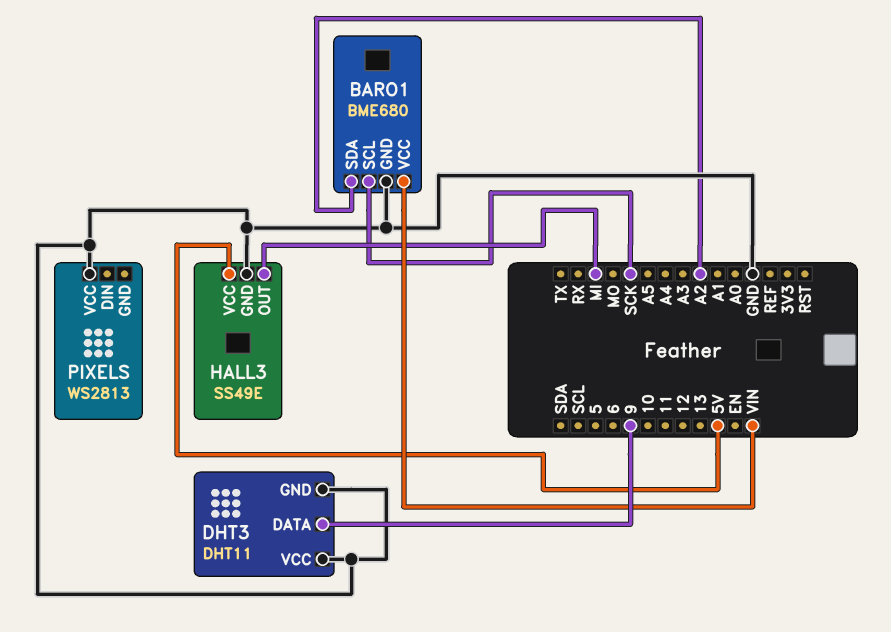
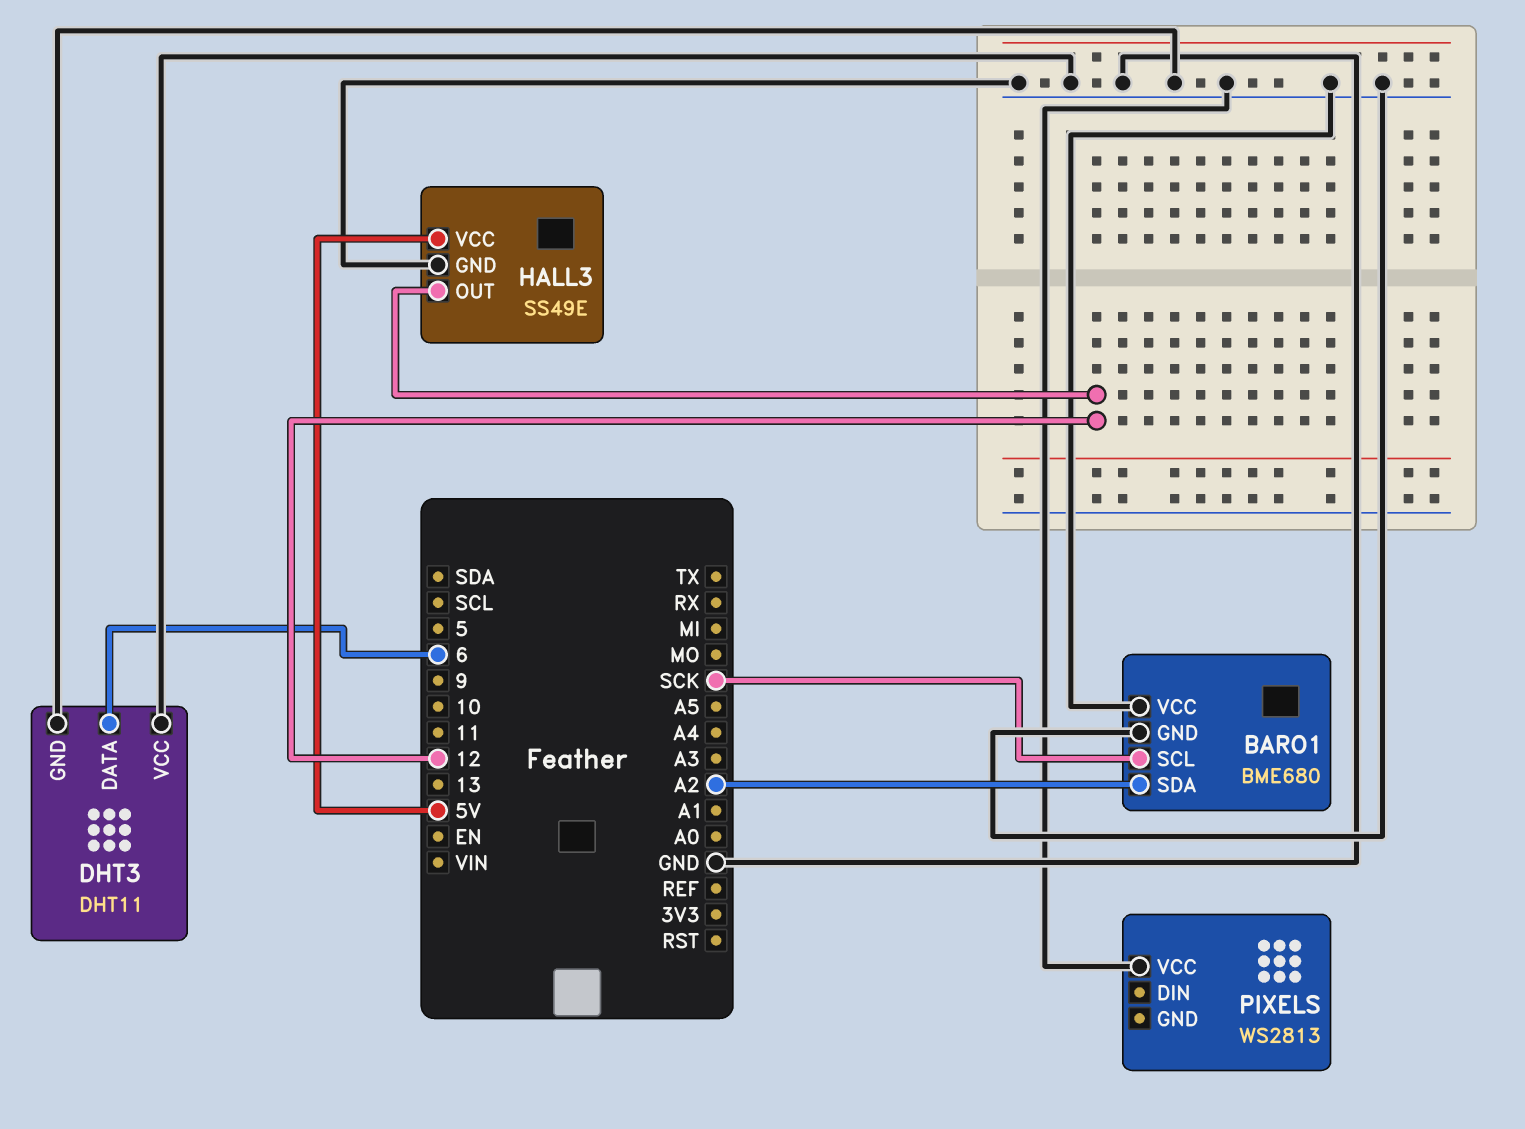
BARO1 pin VCC: VIN -> GND
DHT3 pin DATA: 9 -> 6
HALL3 pin OUT: MI -> 12

